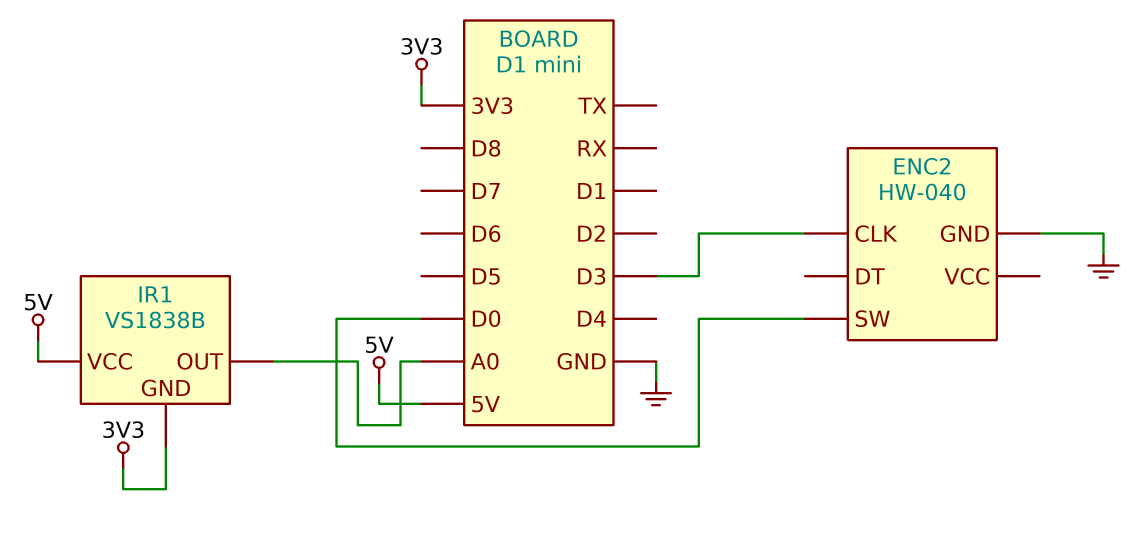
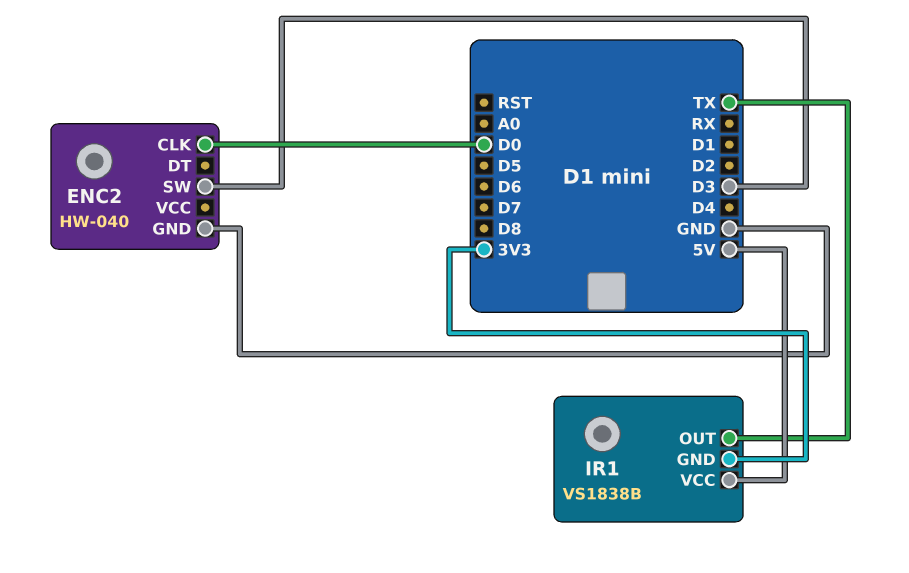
ENC2 pin CLK: D3 -> D0
ENC2 pin SW: D0 -> D3
IR1 pin OUT: A0 -> TX

